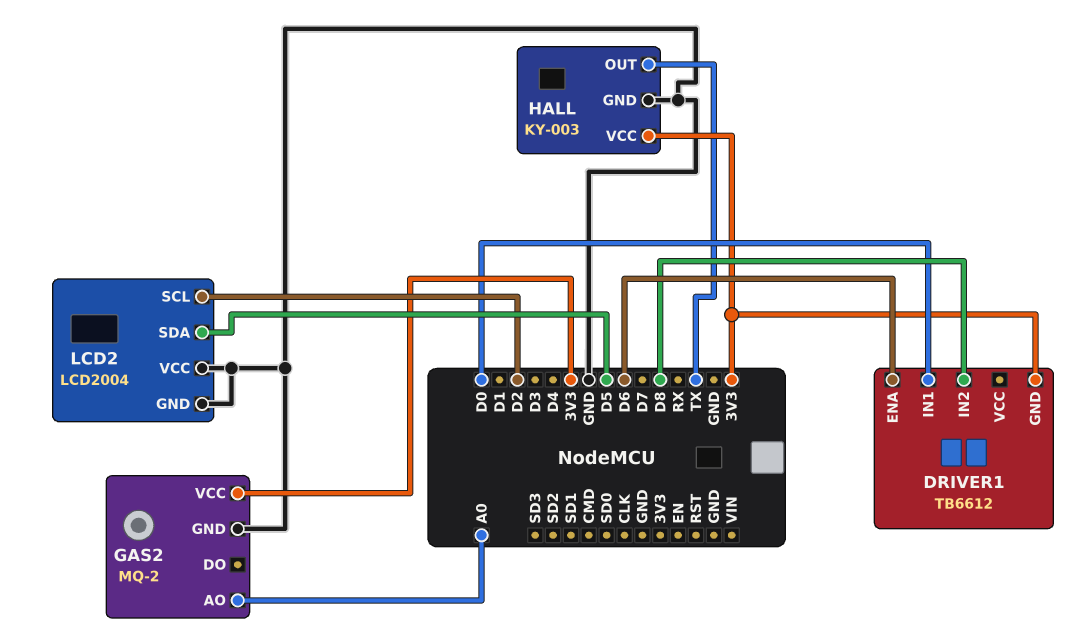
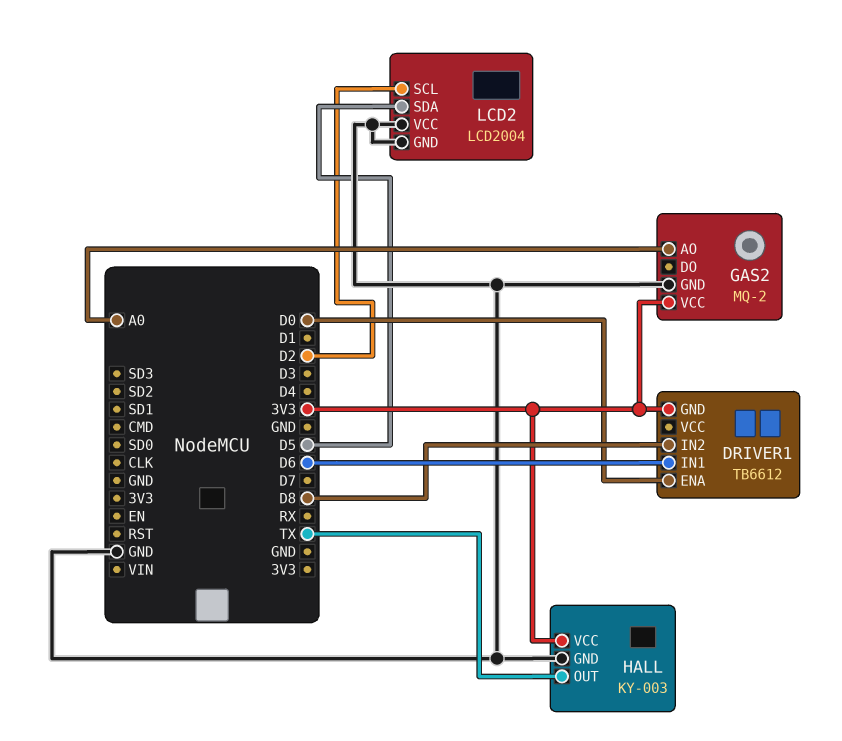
DRIVER1 pin ENA: D6 -> D0
DRIVER1 pin IN1: D0 -> D6

